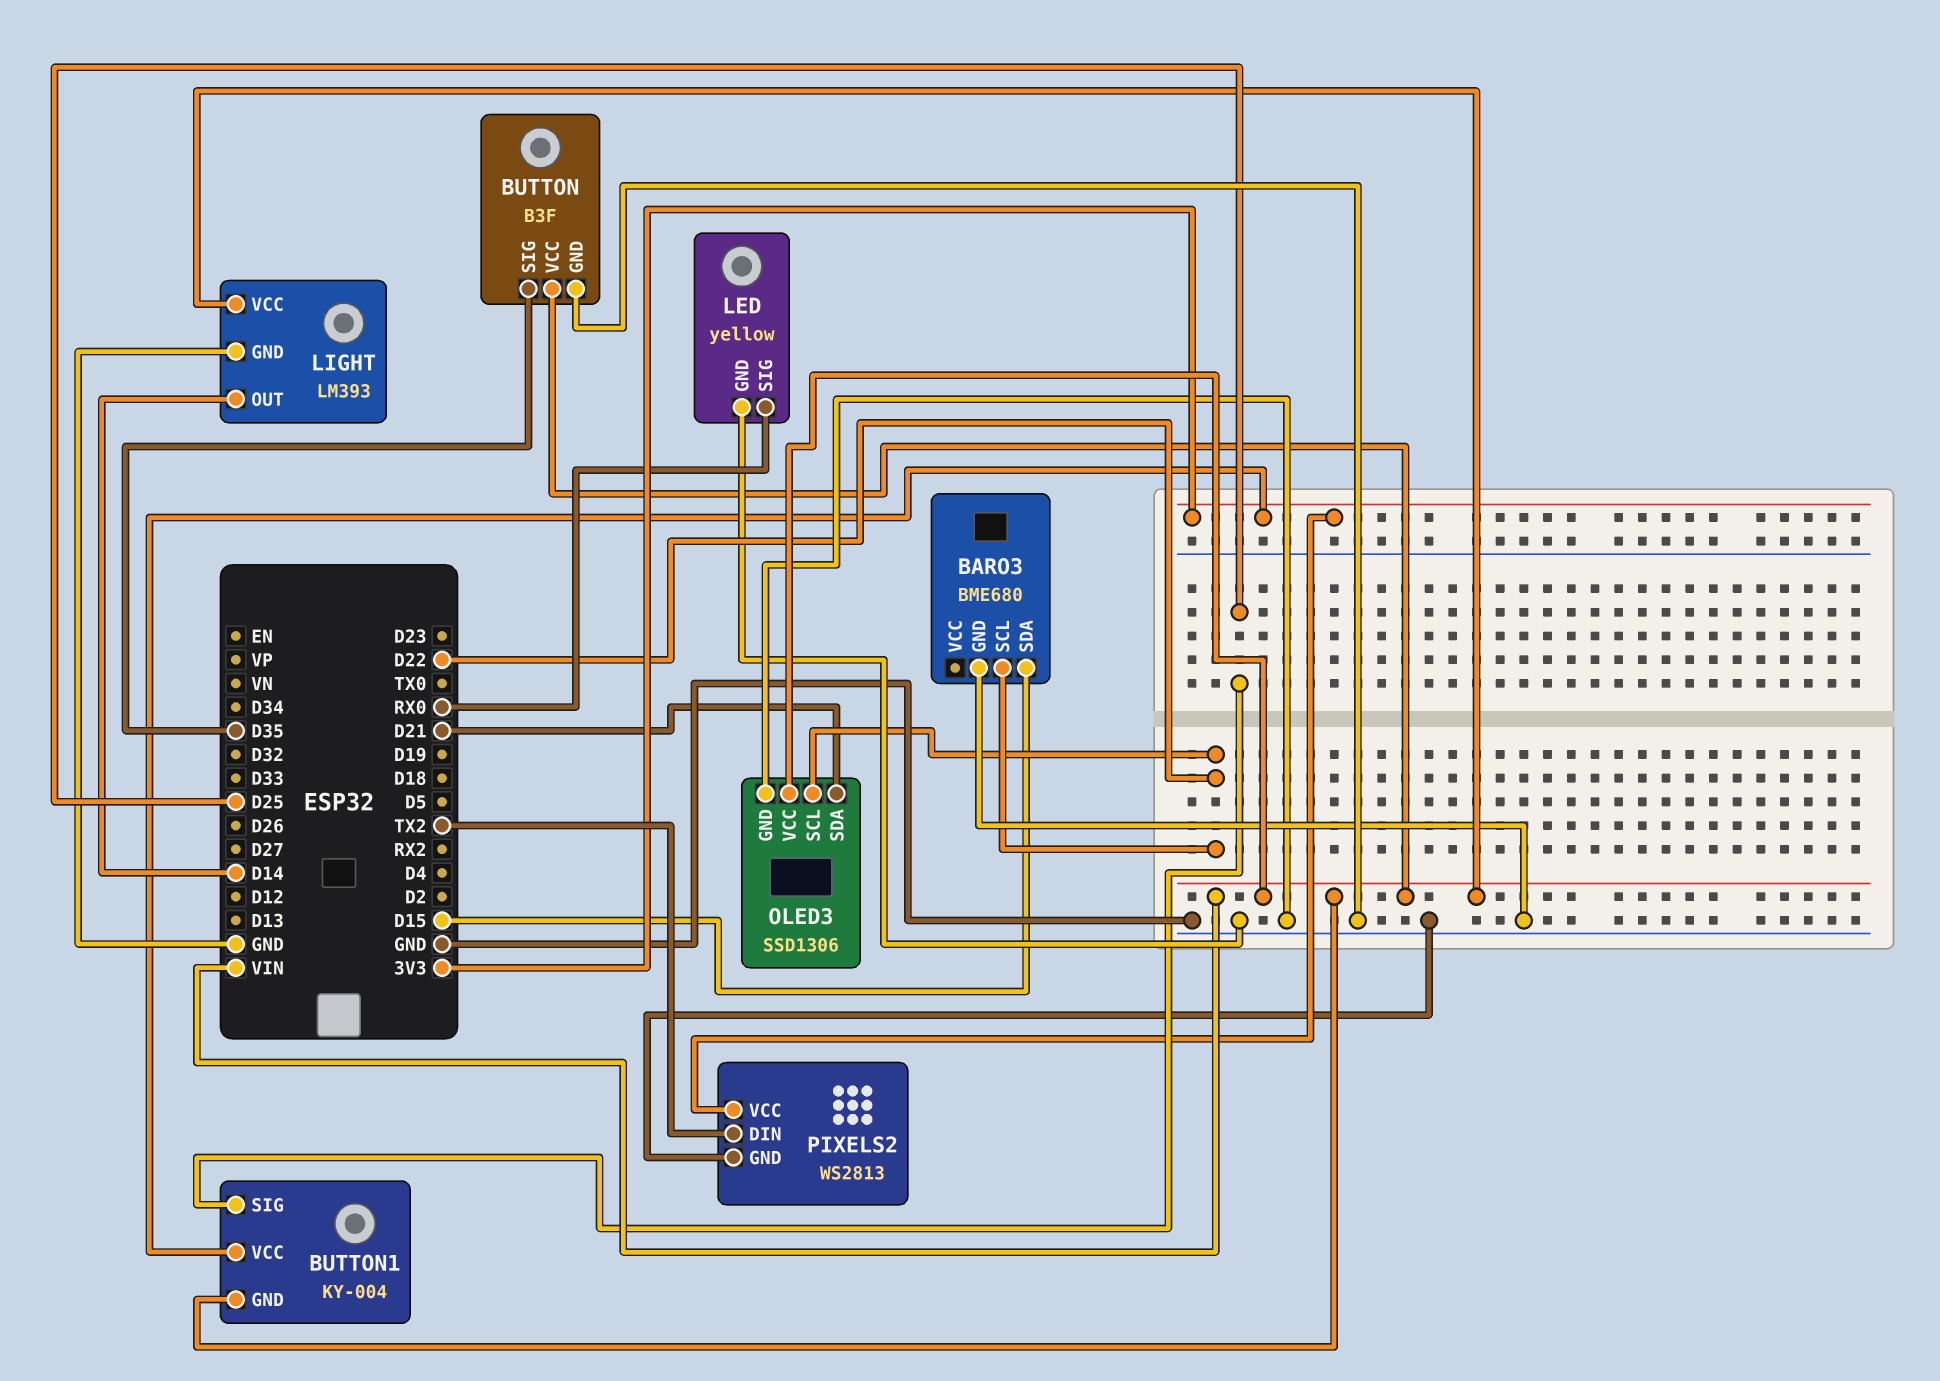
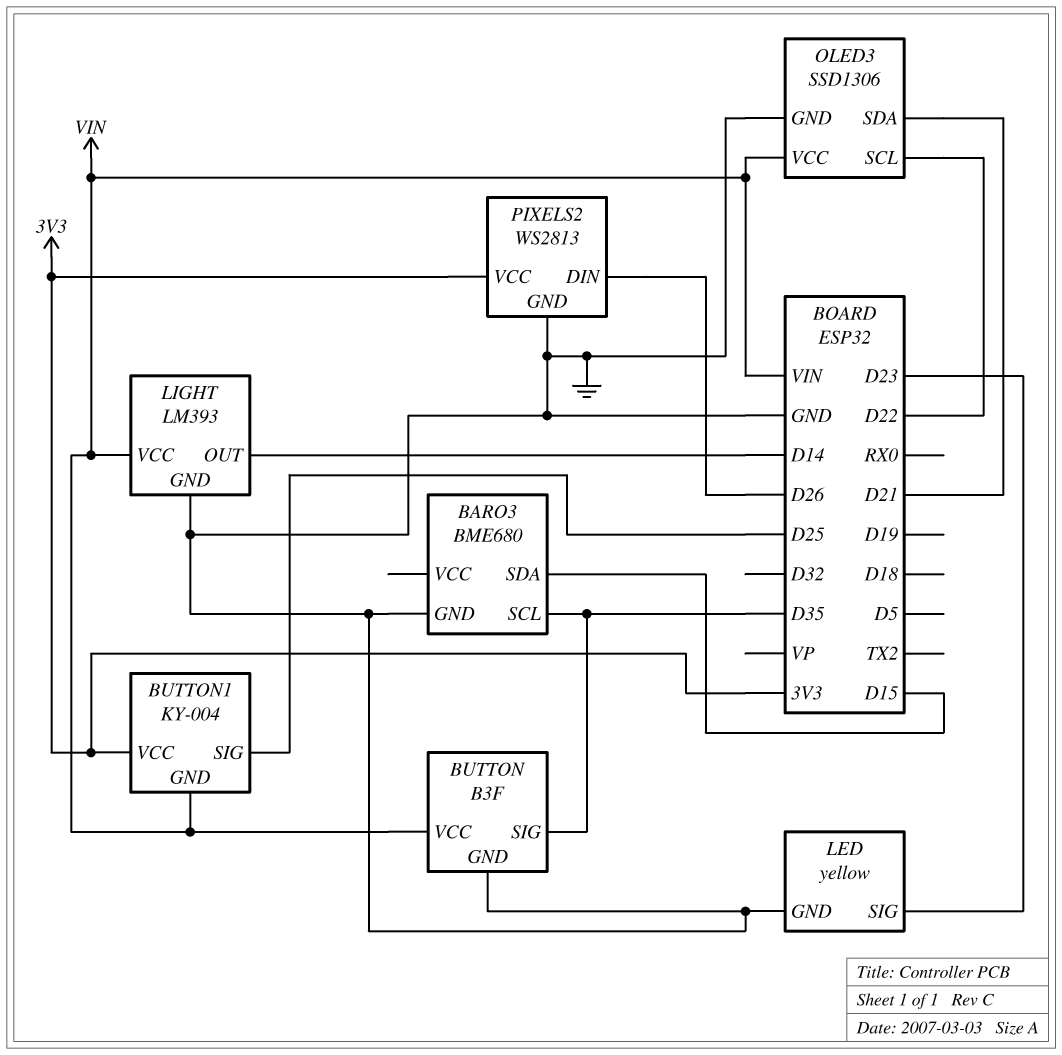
BARO3 pin SCL: D22 -> D35
LED pin SIG: RX0 -> D23
PIXELS2 pin DIN: TX2 -> D26

